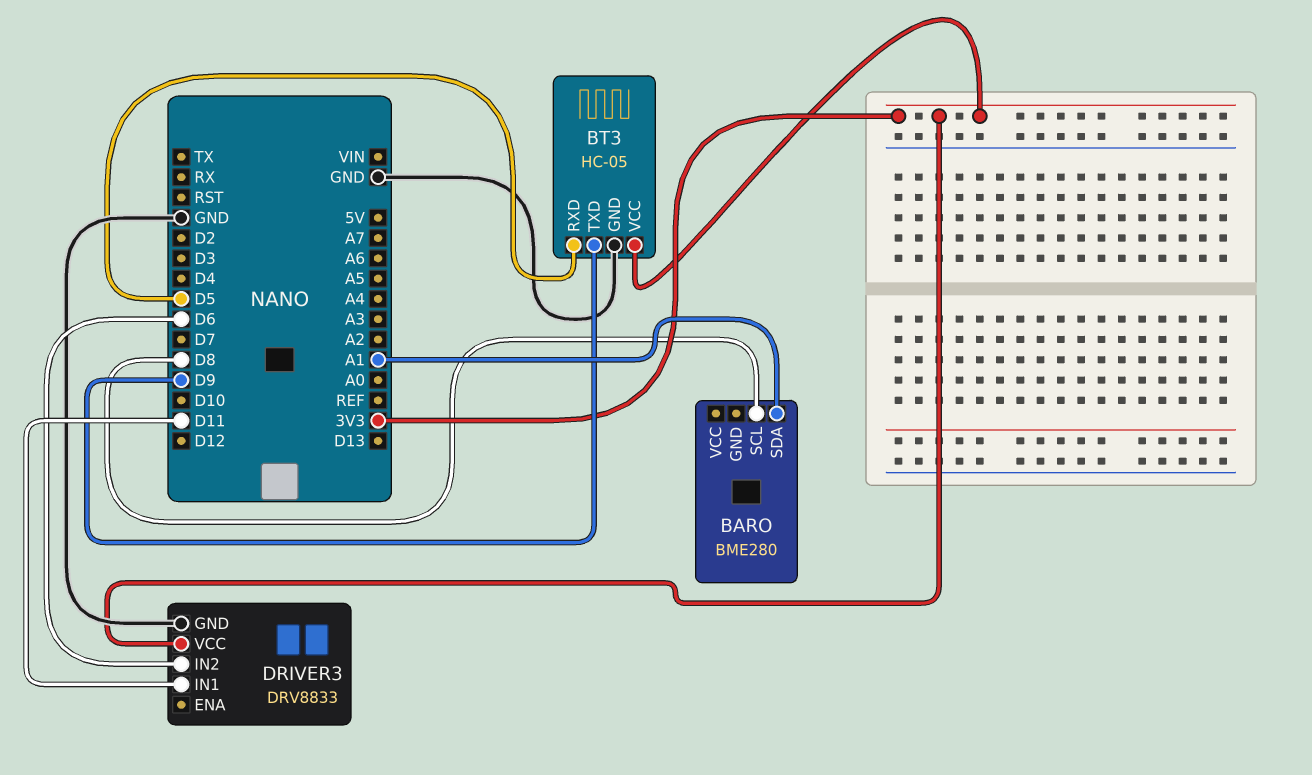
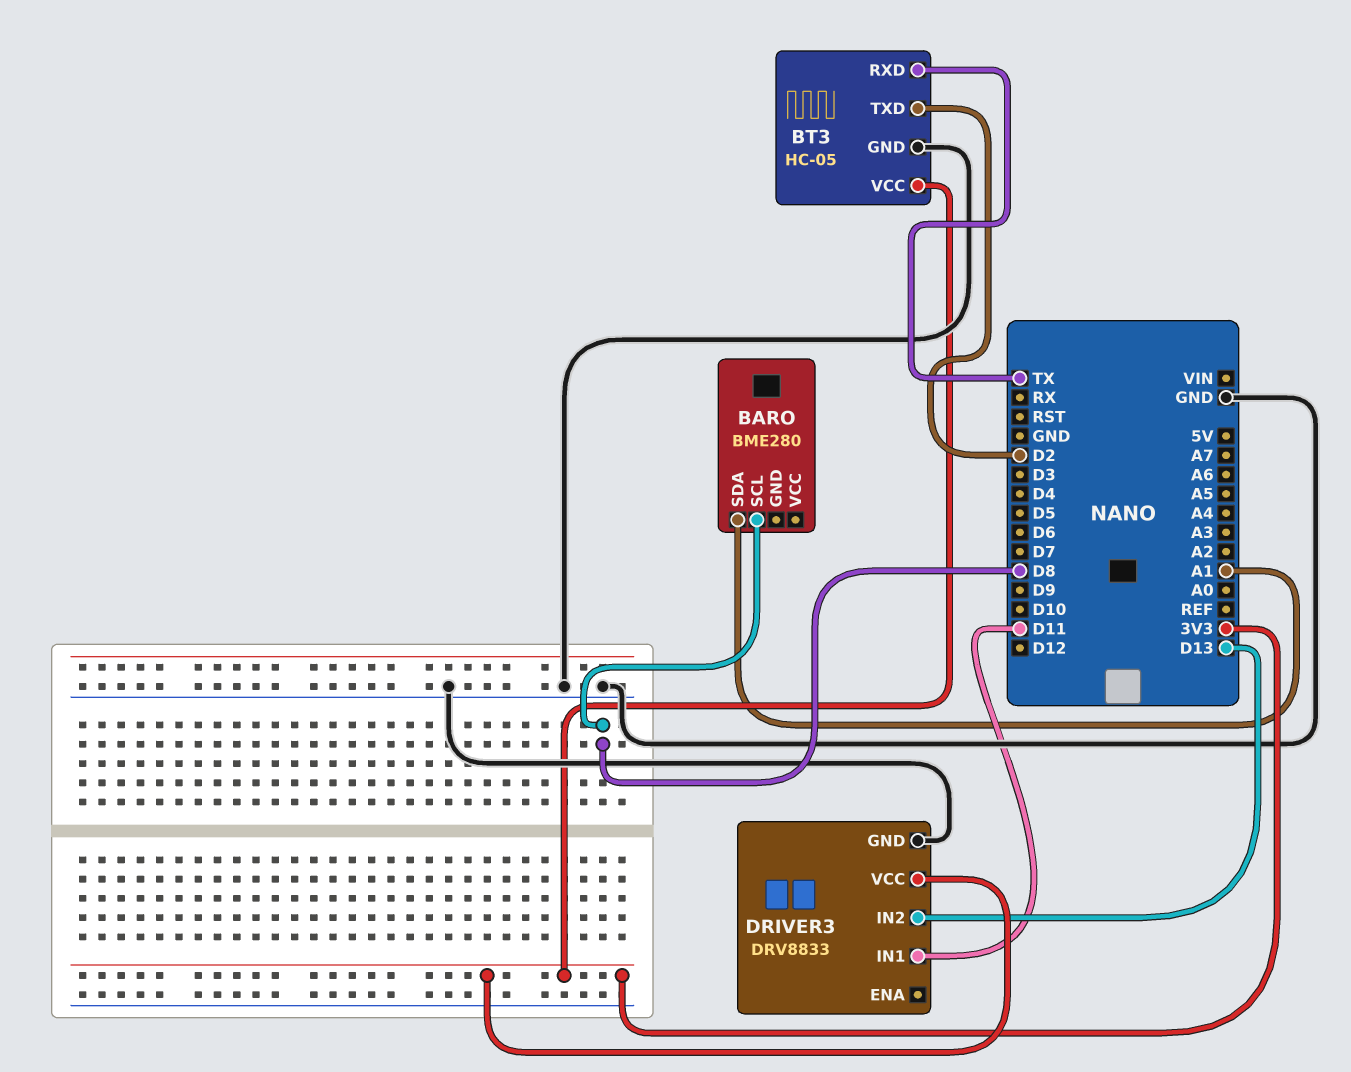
BT3 pin RXD: D5 -> TX
BT3 pin TXD: D9 -> D2
DRIVER3 pin IN2: D6 -> D13

